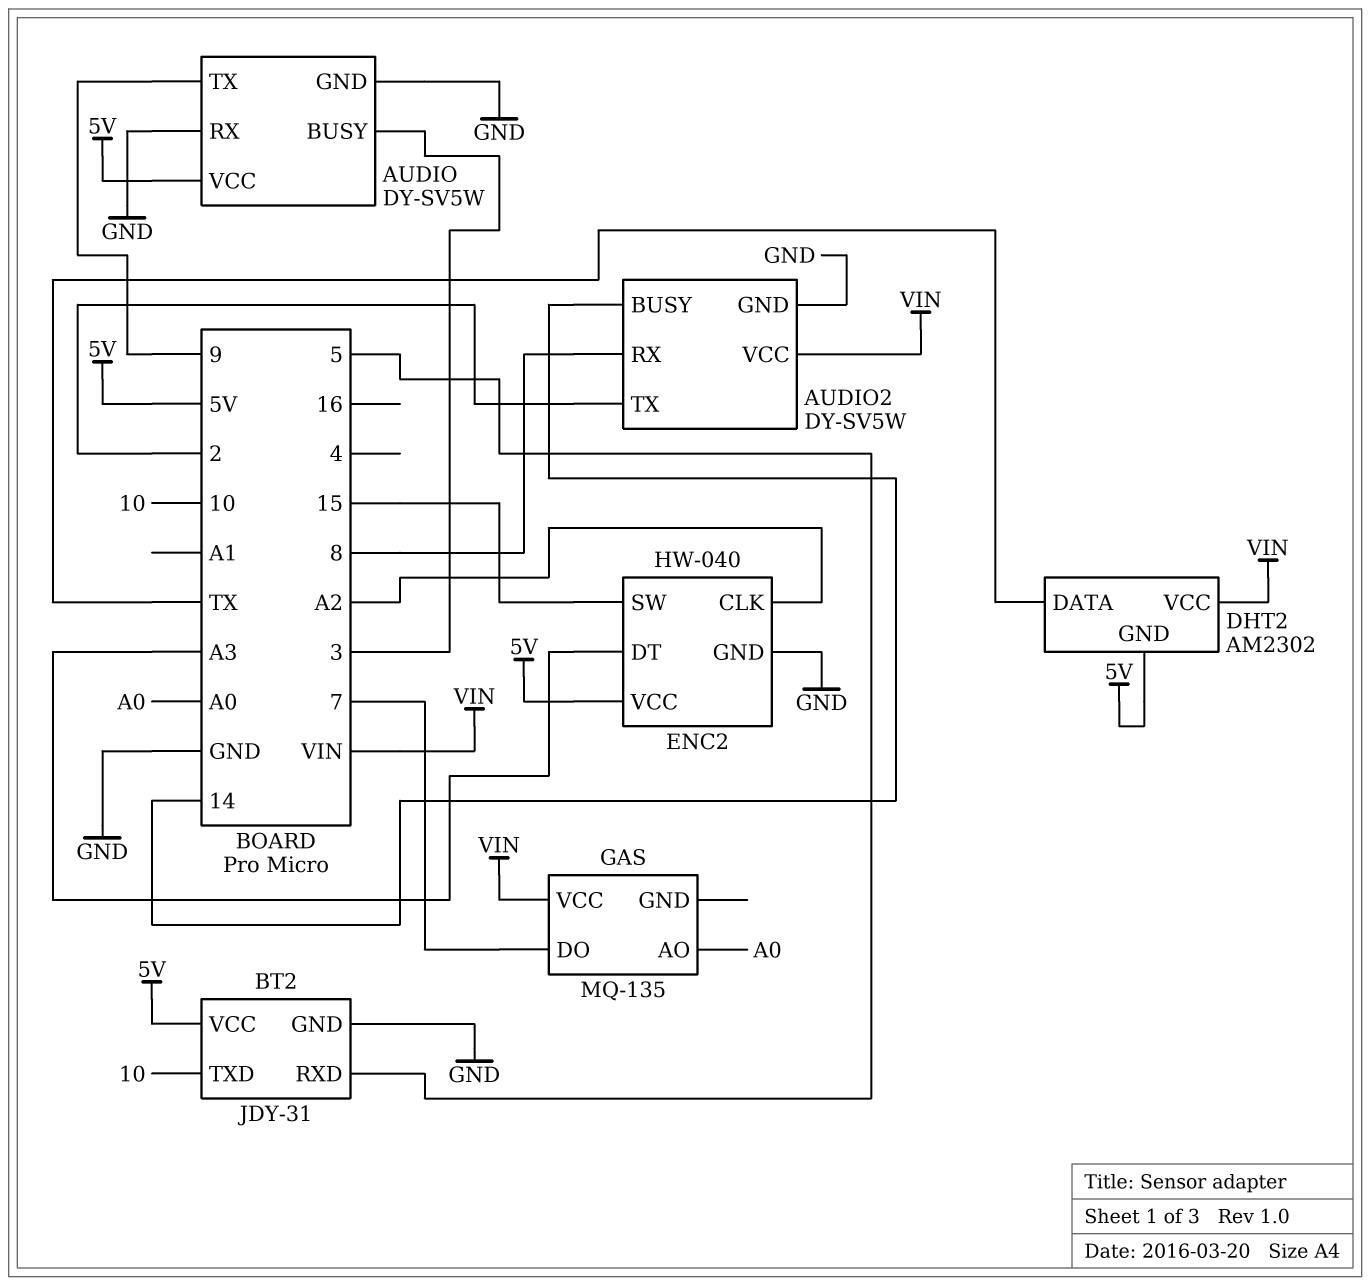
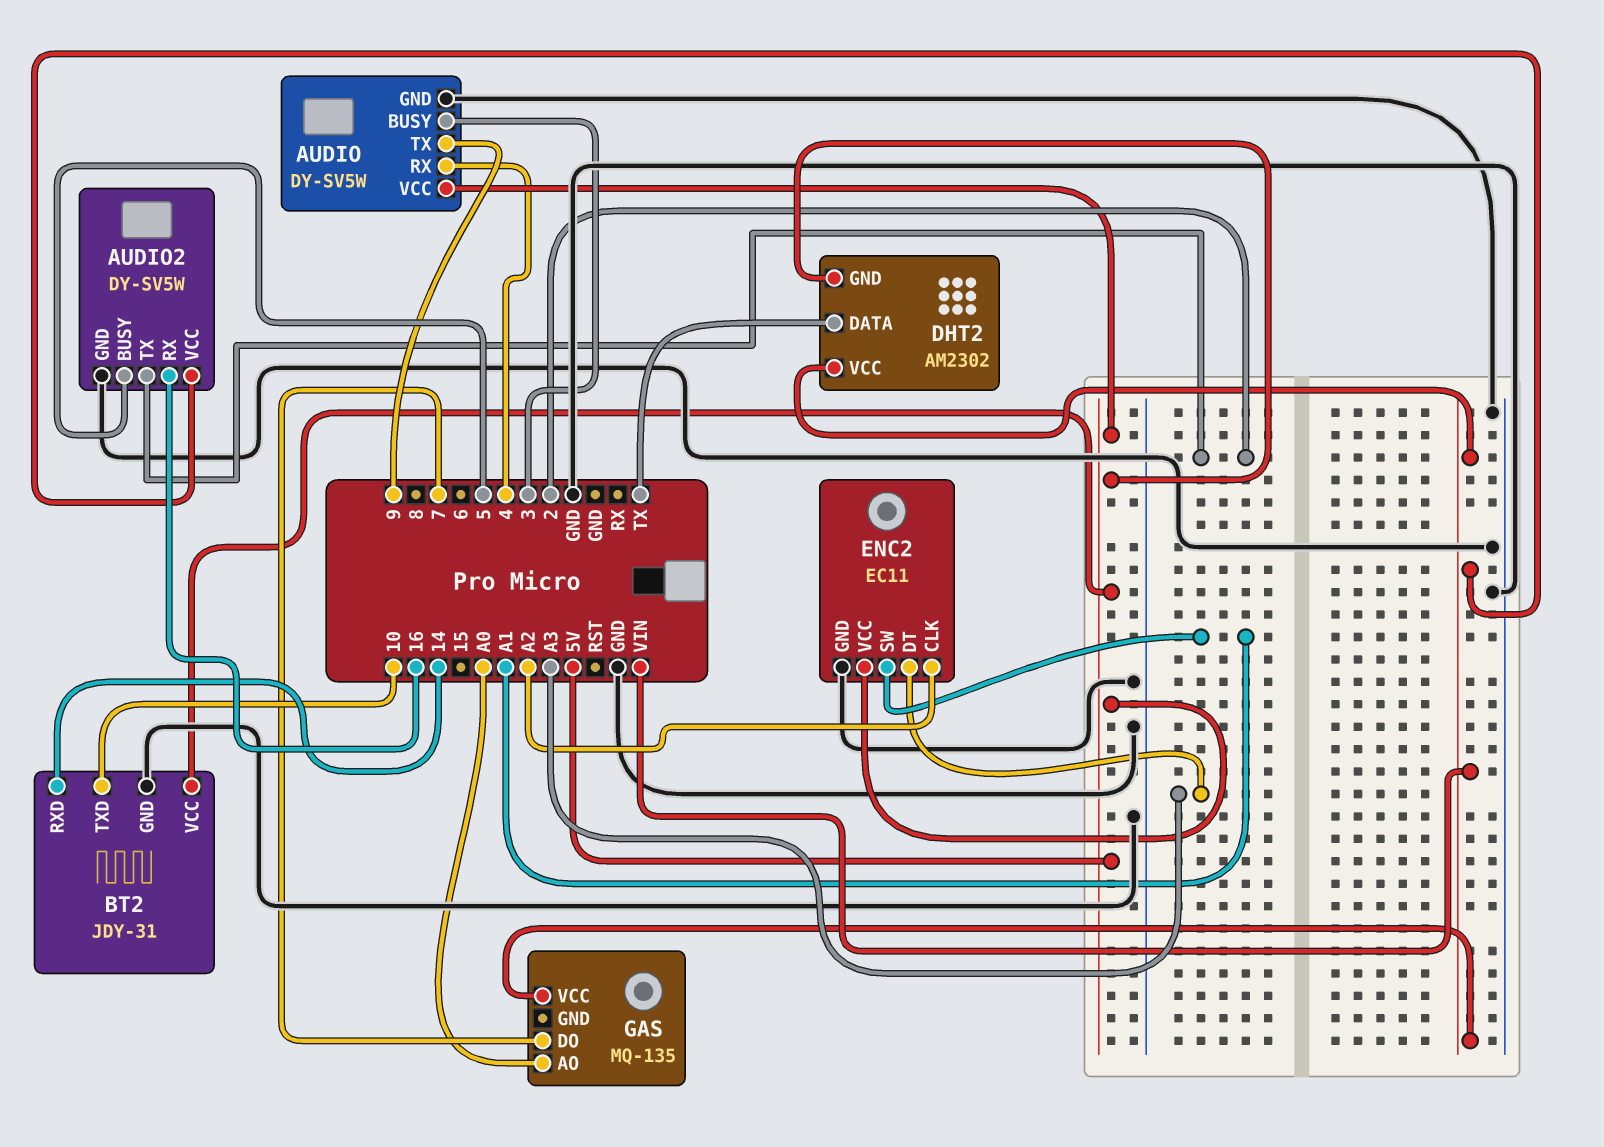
AUDIO pin RX: GND -> 4
AUDIO2 pin BUSY: 14 -> 5
AUDIO2 pin RX: 8 -> 16
BT2 pin RXD: 5 -> 14
ENC2: HW-040 -> EC11
ENC2 pin SW: 15 -> A1

